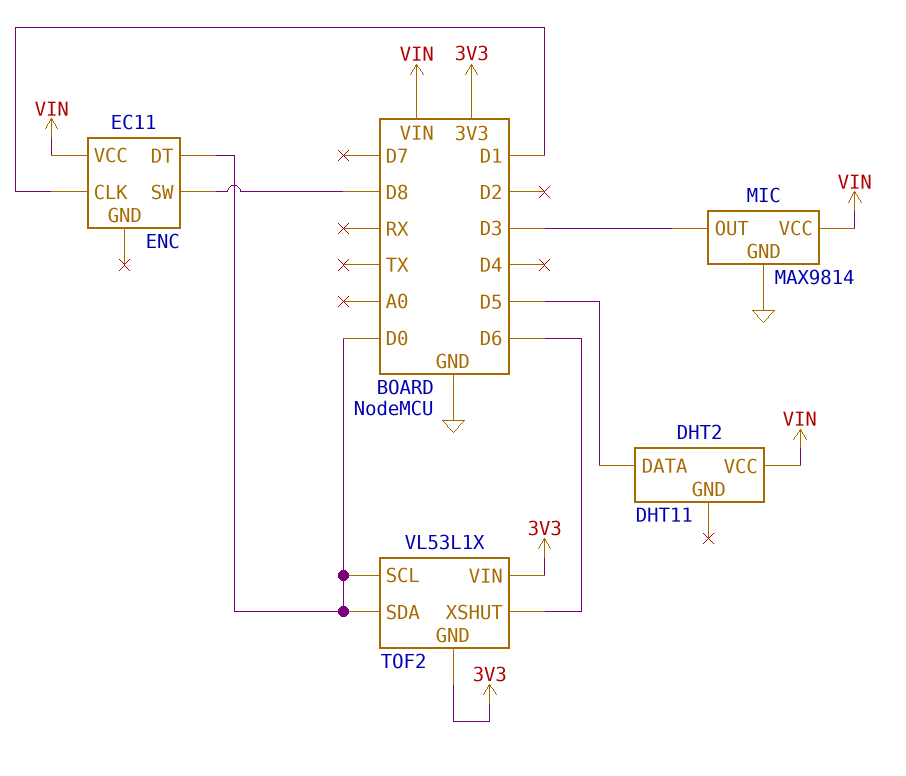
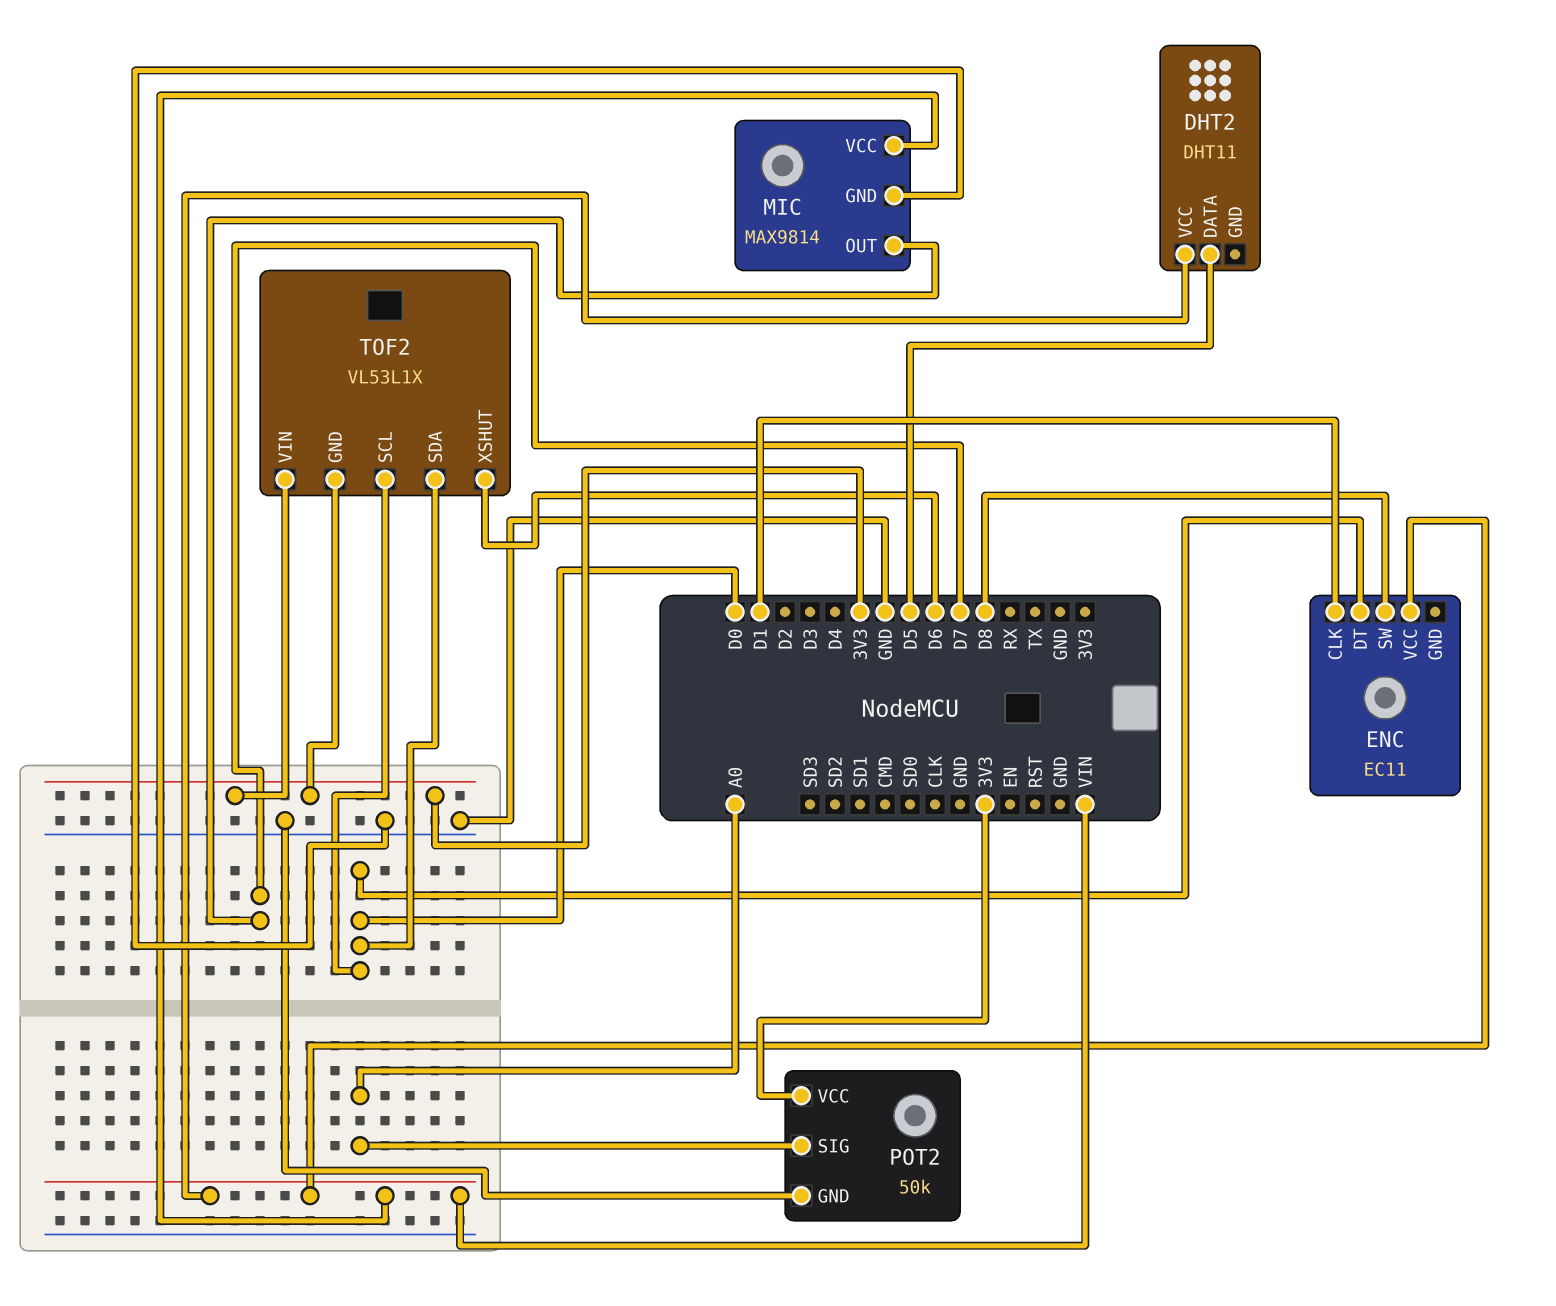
MIC pin OUT: D3 -> D7
POT2: none -> 50k
POT2 pin GND: none -> GND
POT2 pin SIG: none -> A0
POT2 pin VCC: none -> 3V3

